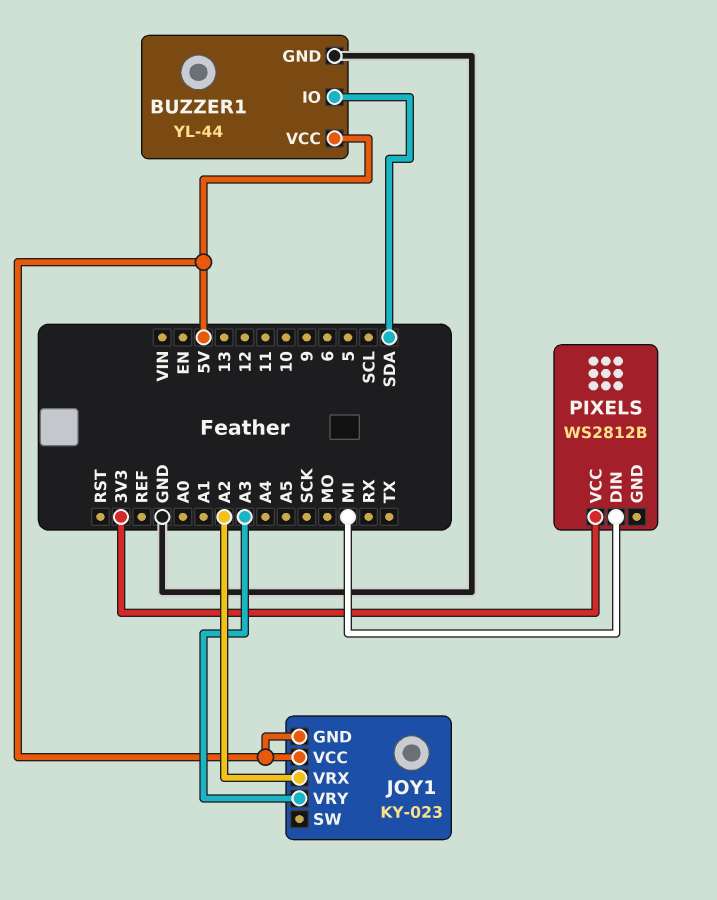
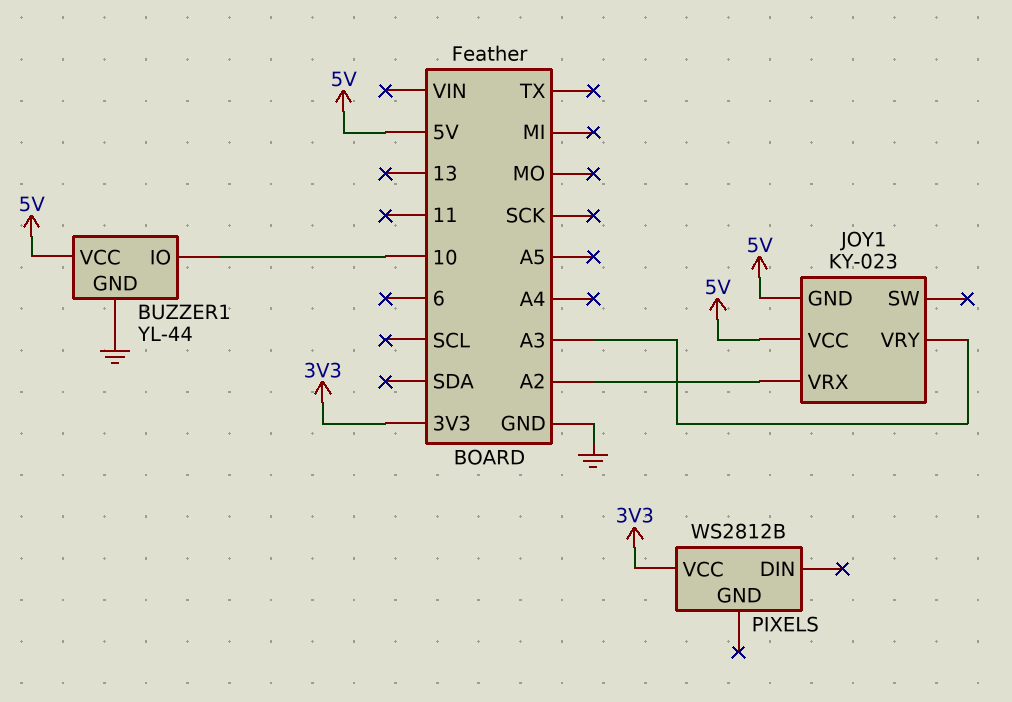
BUZZER1 pin IO: SDA -> 10
PIXELS pin DIN: MI -> none

